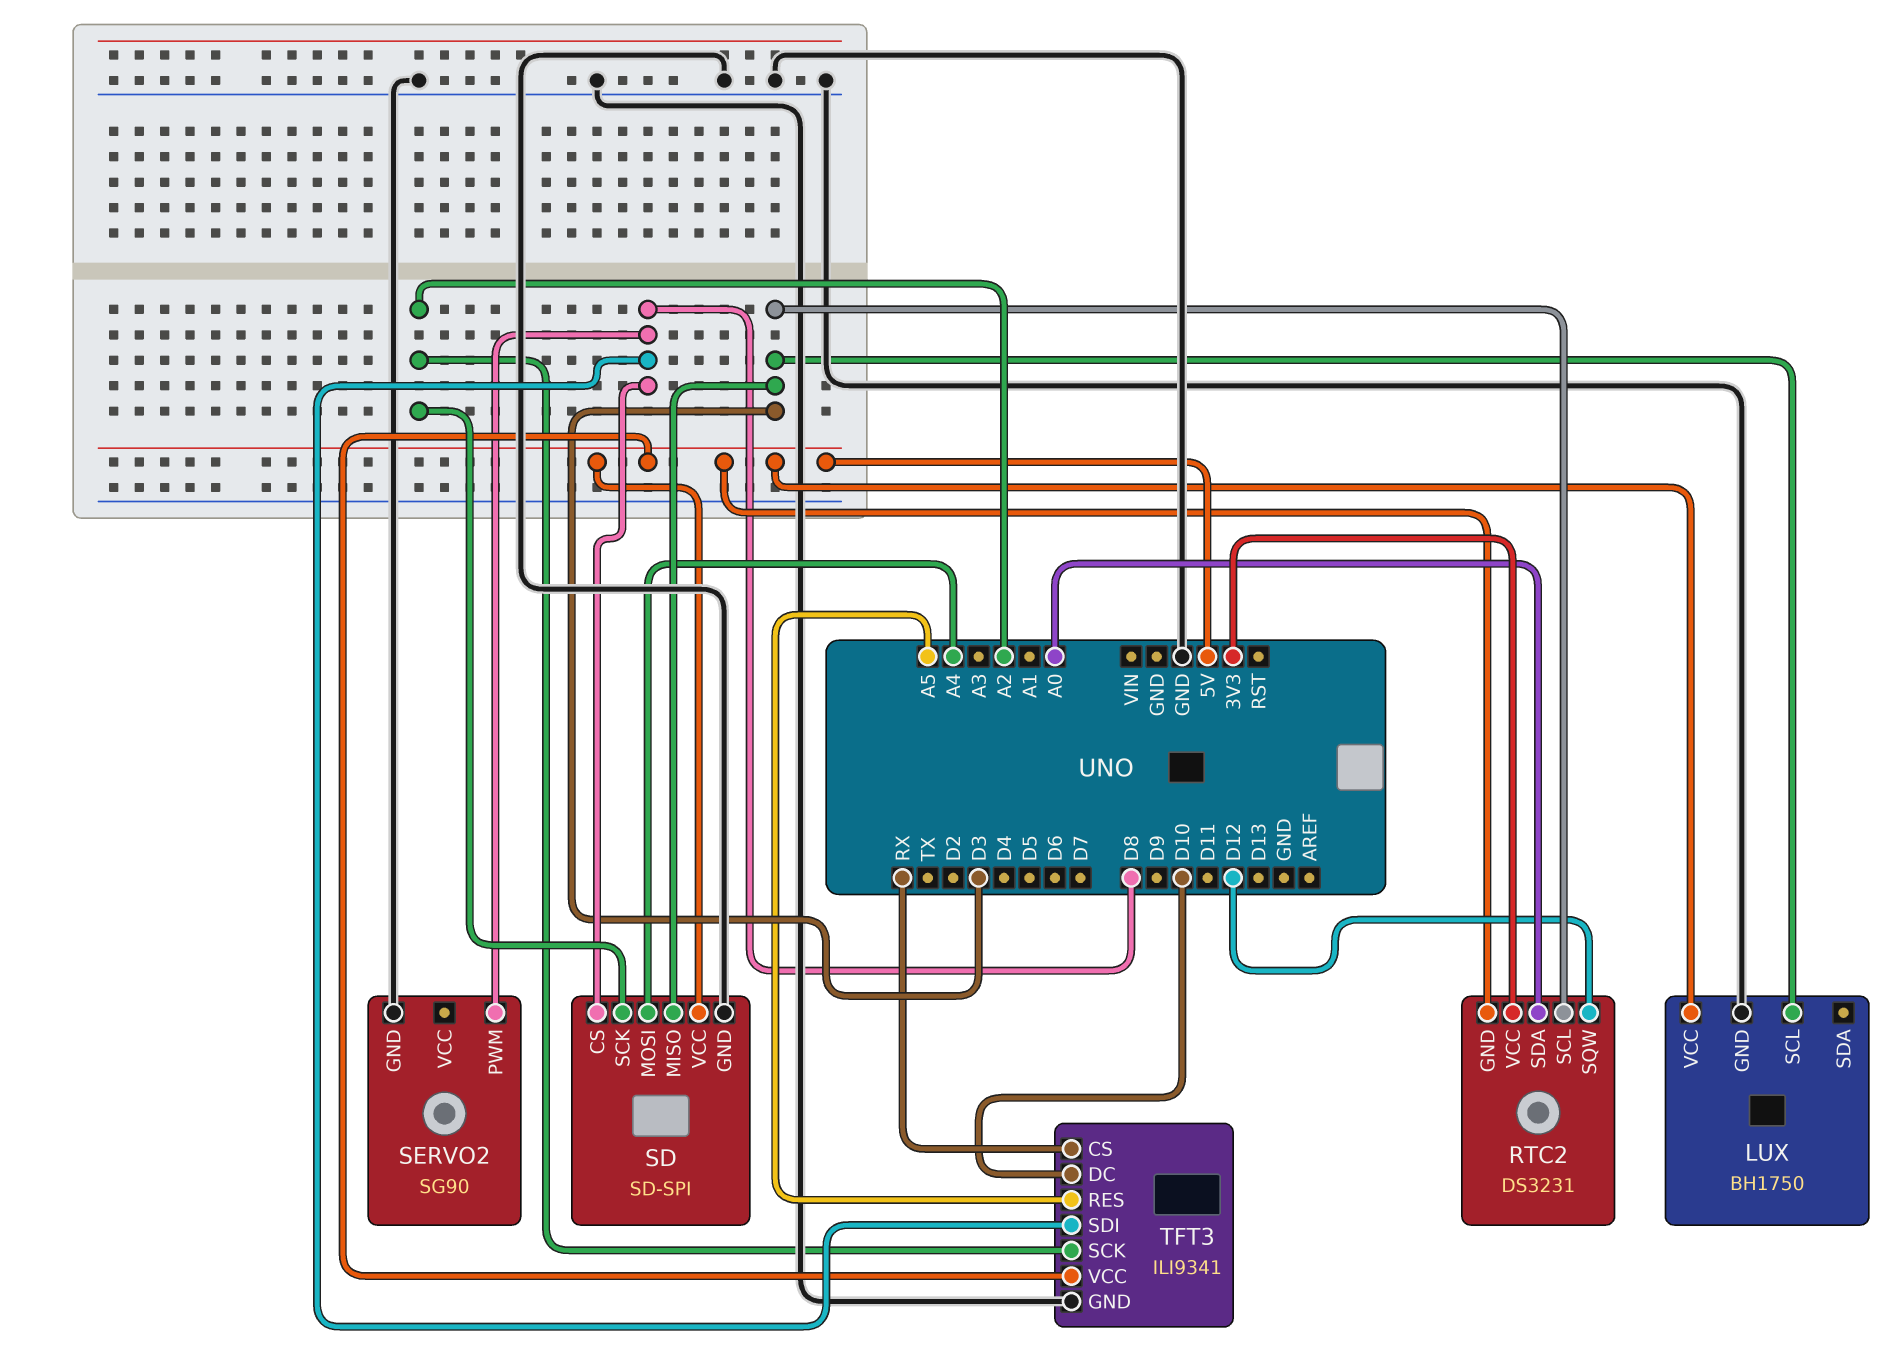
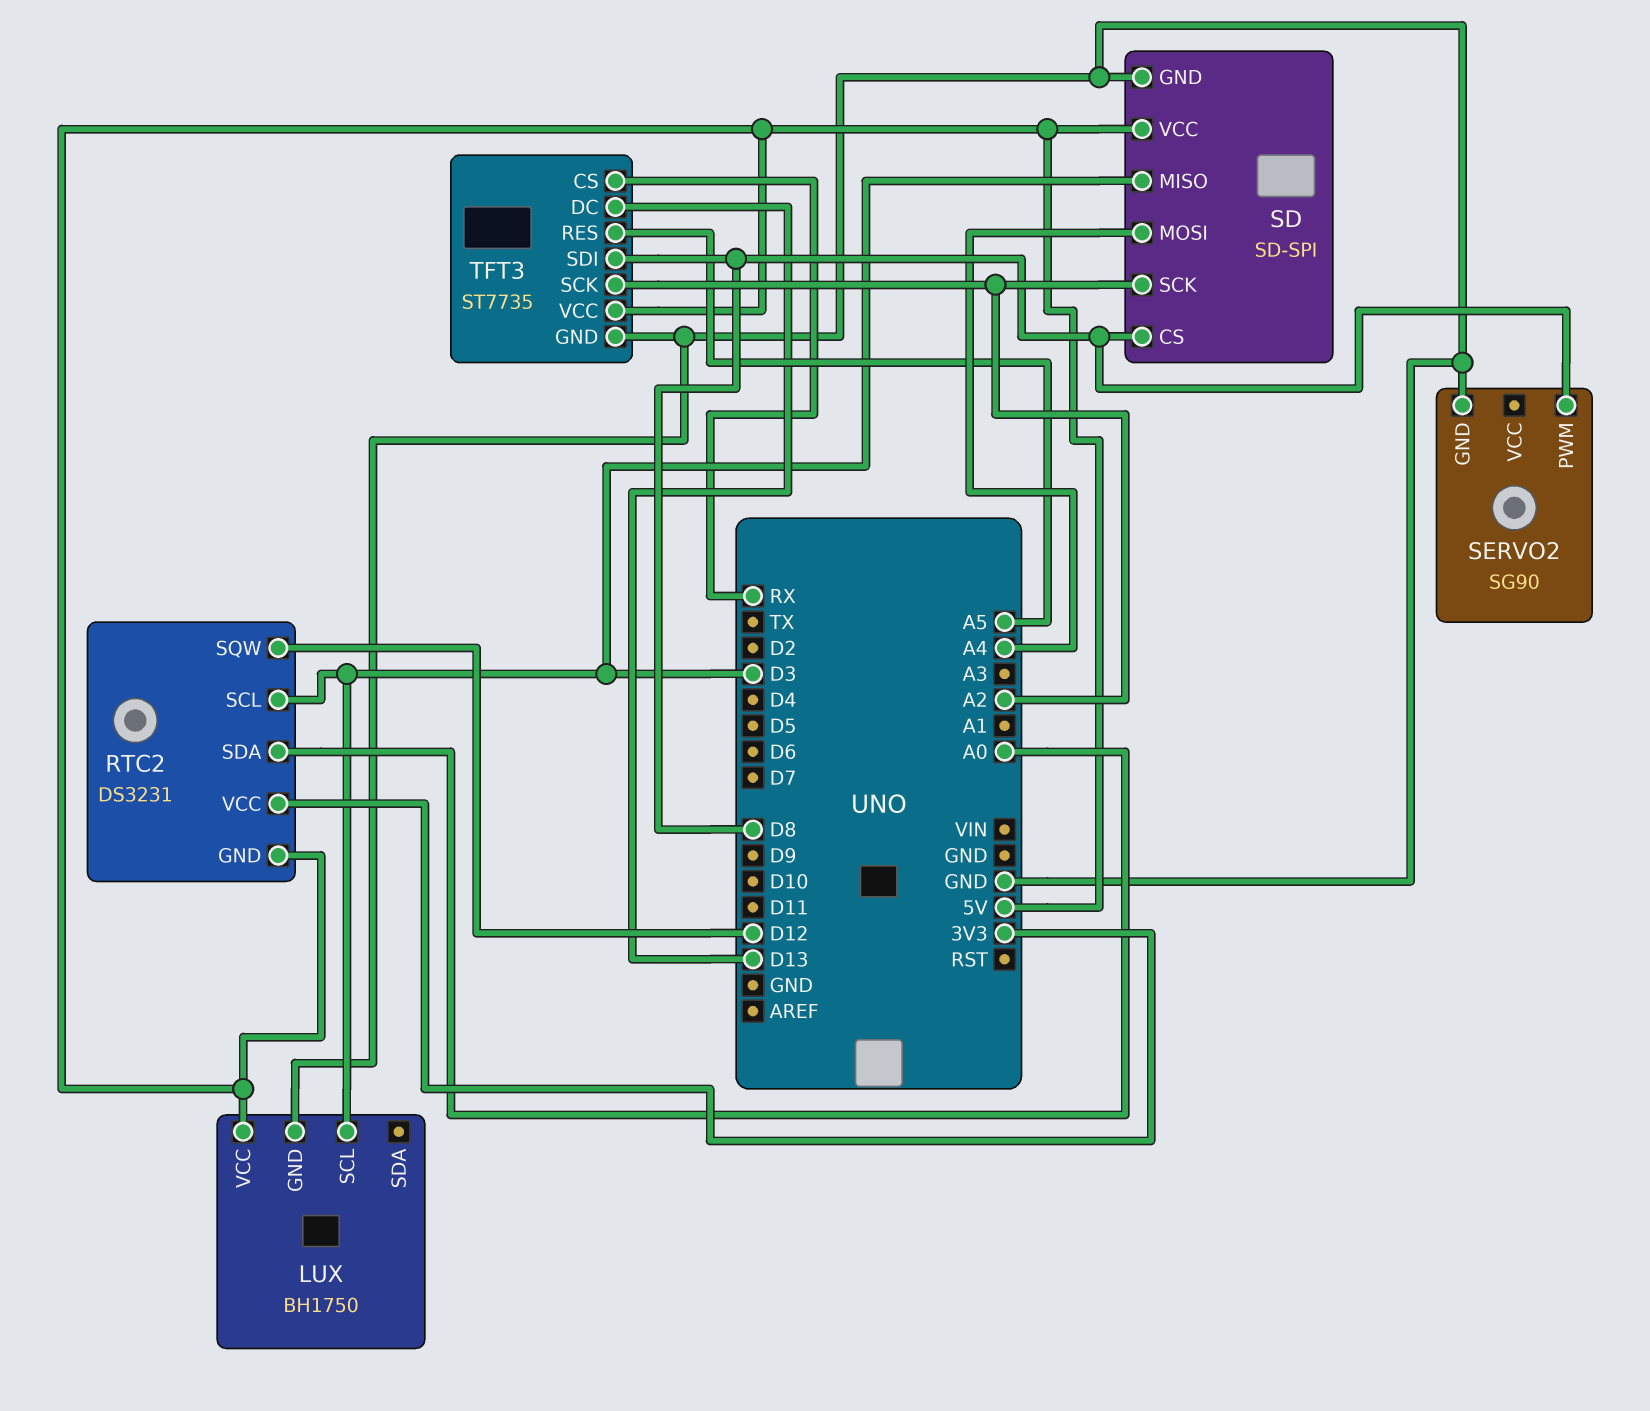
TFT3: ILI9341 -> ST7735
TFT3 pin DC: D10 -> D13

